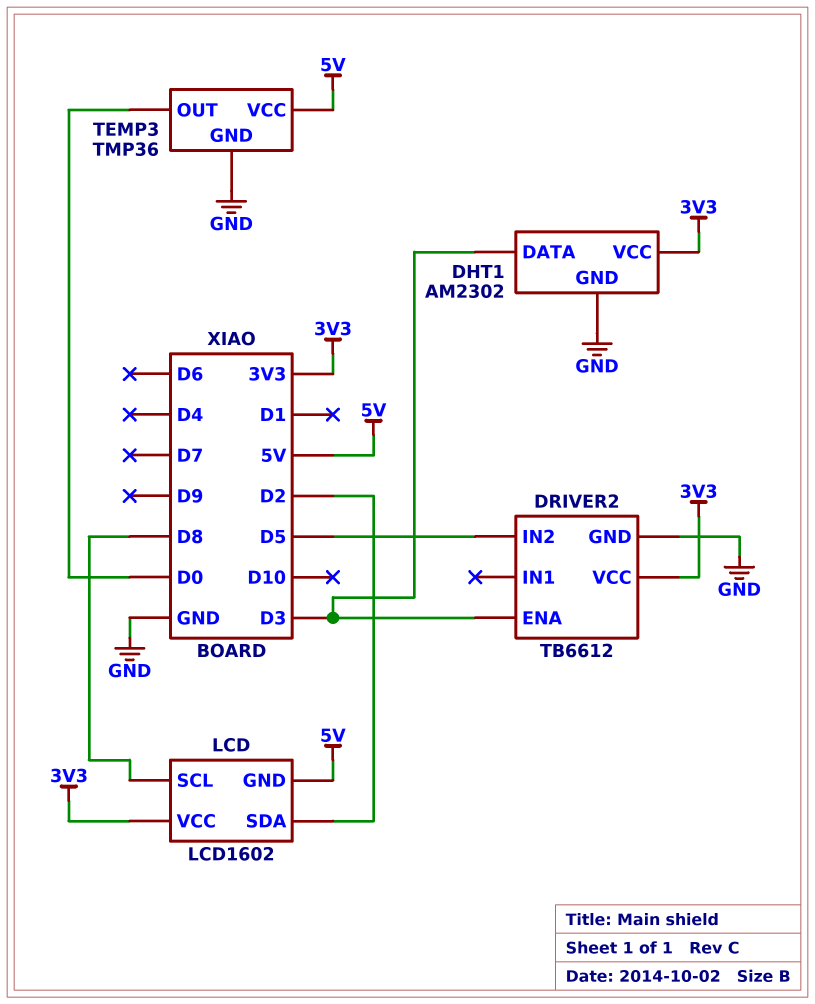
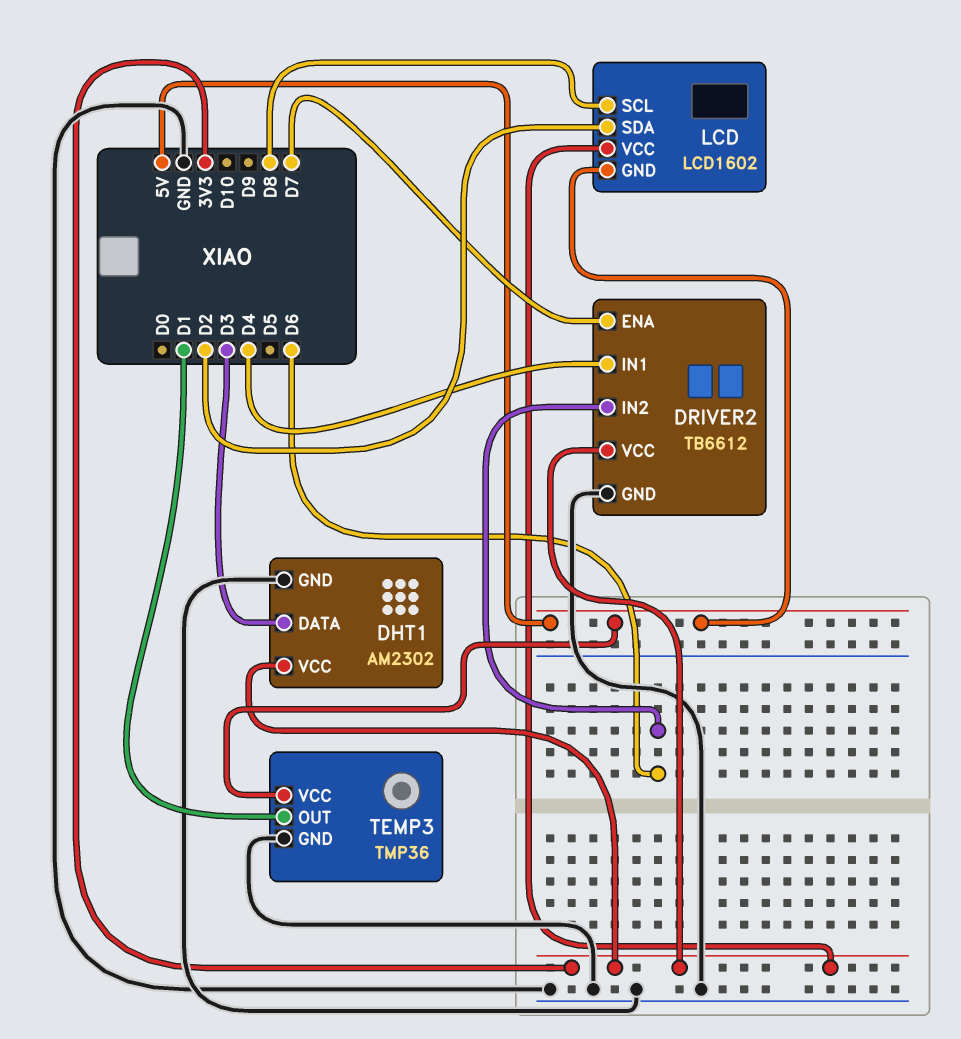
DRIVER2 pin ENA: D3 -> D7
DRIVER2 pin IN1: none -> D4
DRIVER2 pin IN2: D5 -> D6
TEMP3 pin OUT: D0 -> D1

